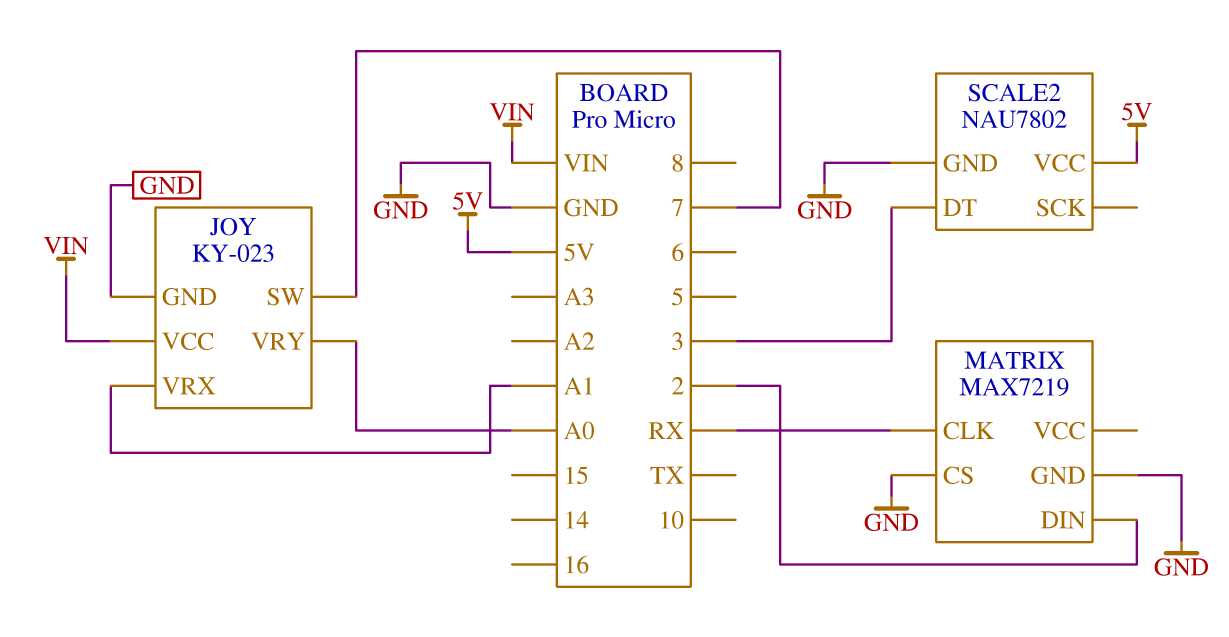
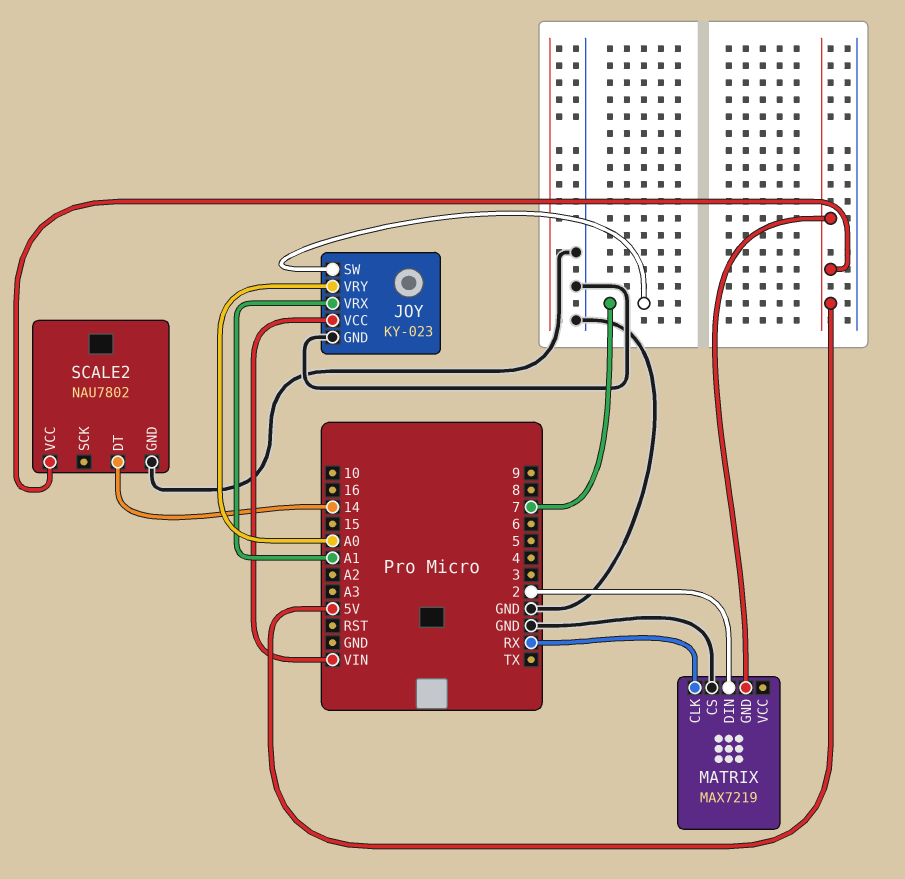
MATRIX pin GND: GND -> 5V
SCALE2 pin DT: 3 -> 14

